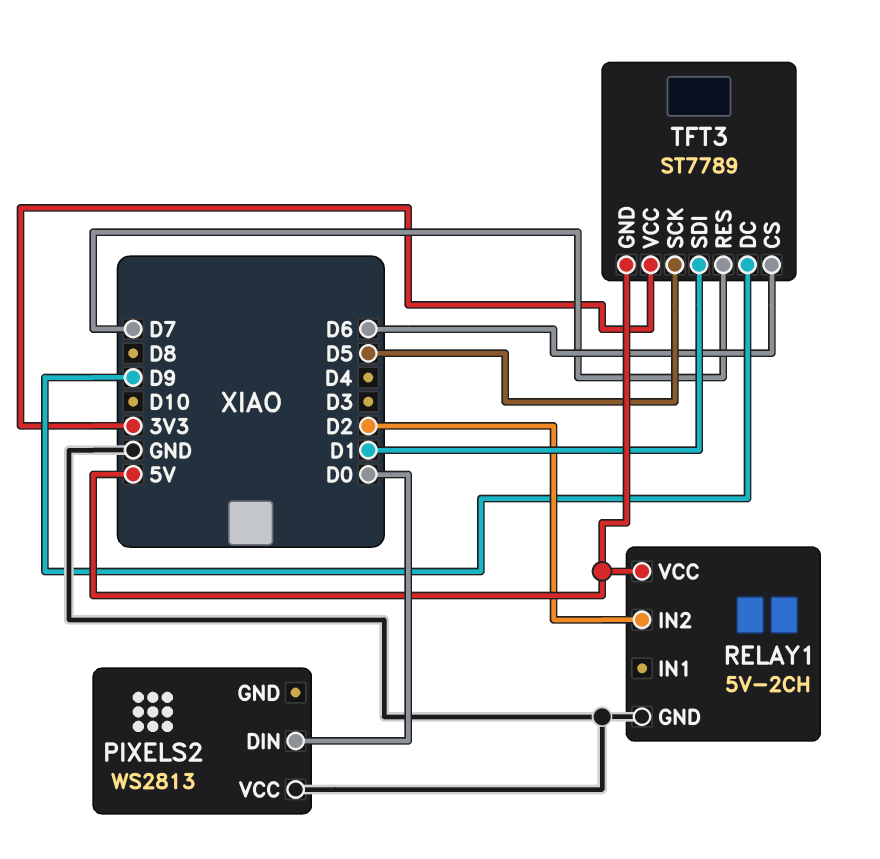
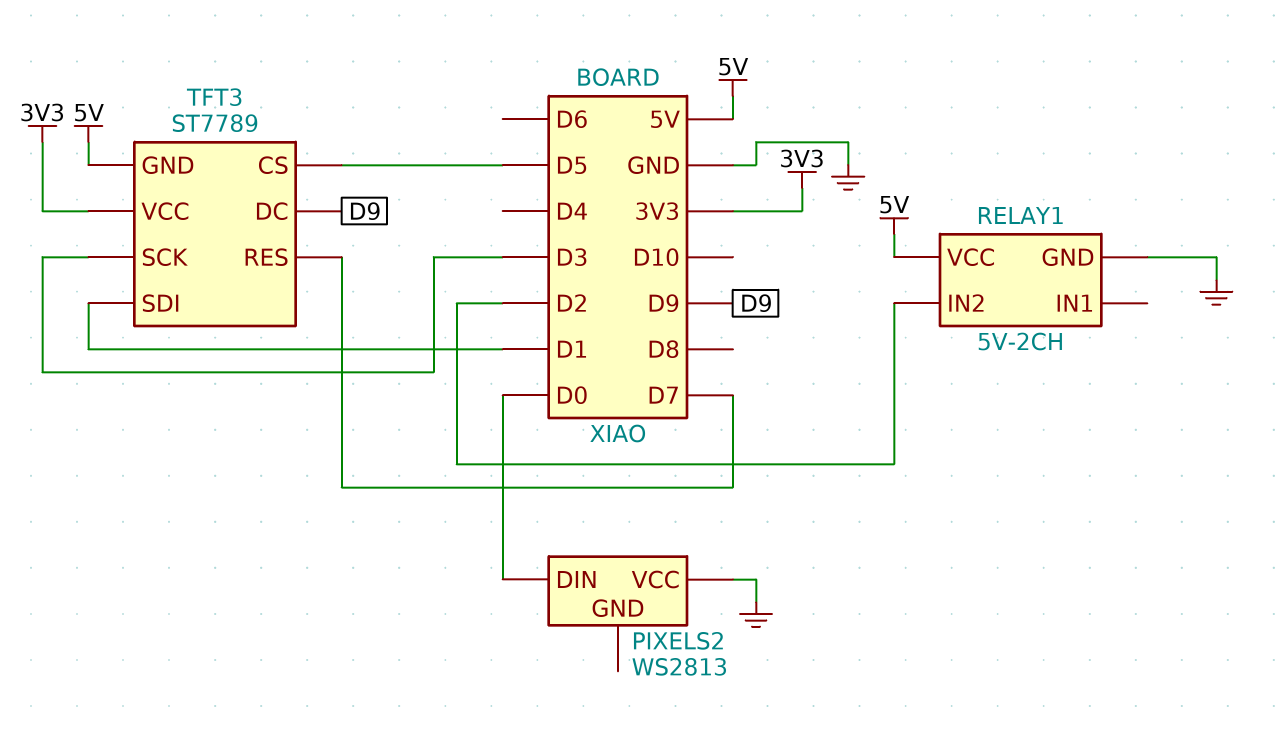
TFT3 pin CS: D6 -> D5
TFT3 pin SCK: D5 -> D3

